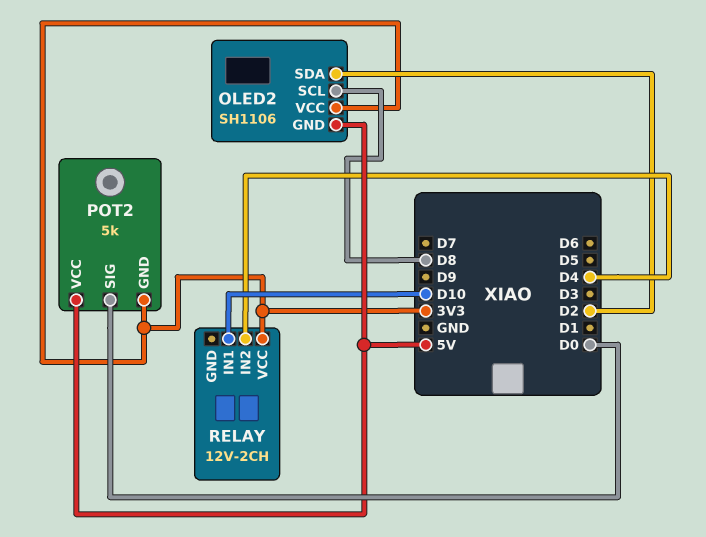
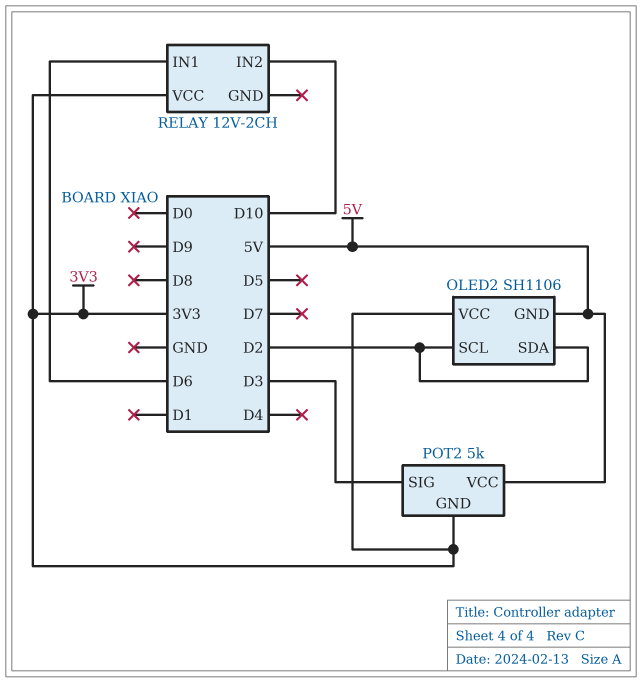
OLED2 pin SCL: D8 -> D2
POT2 pin SIG: D0 -> D3
RELAY pin IN1: D10 -> D6
RELAY pin IN2: D4 -> D10

